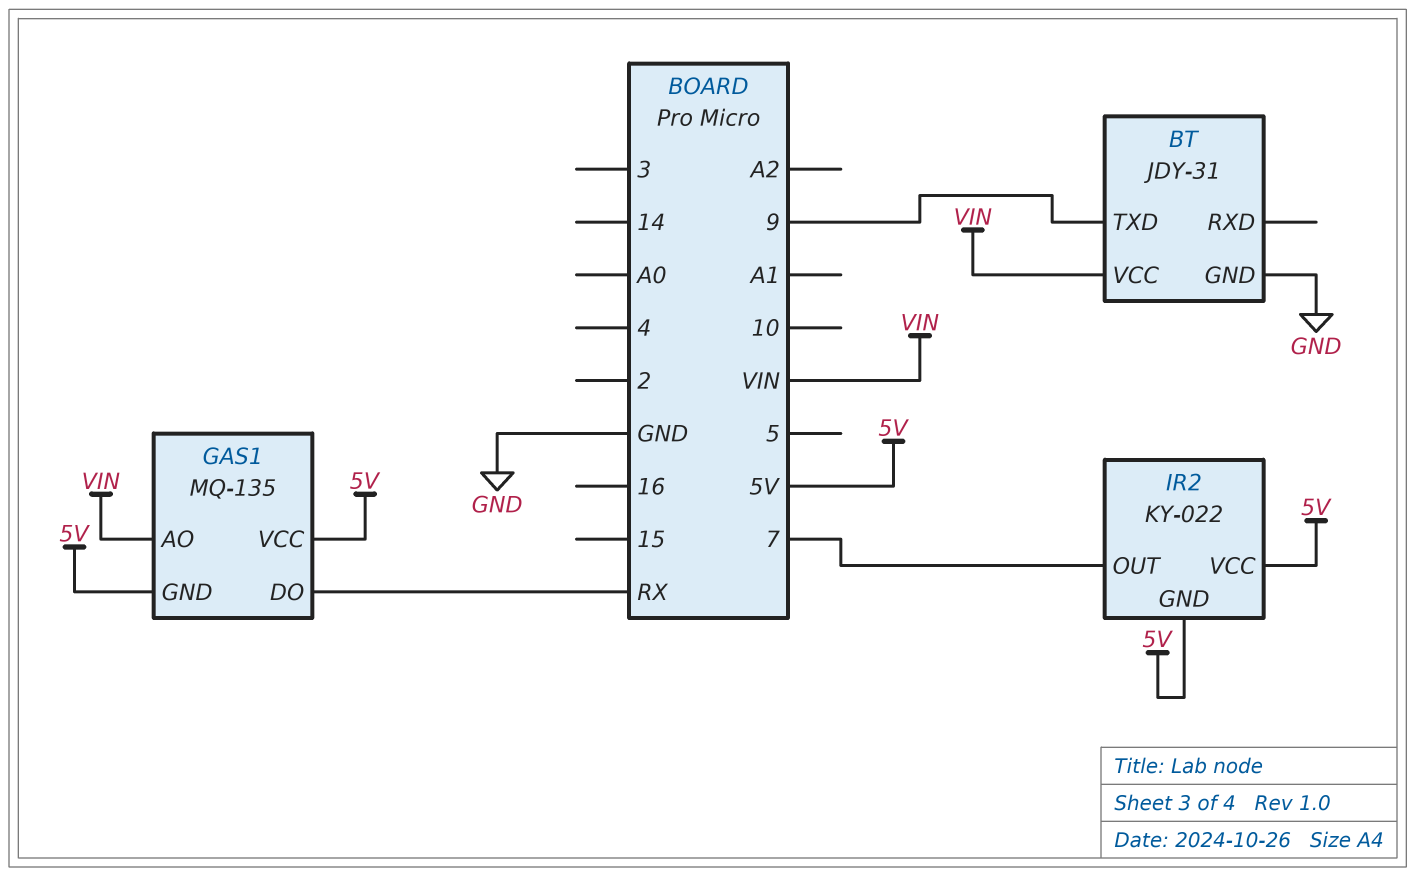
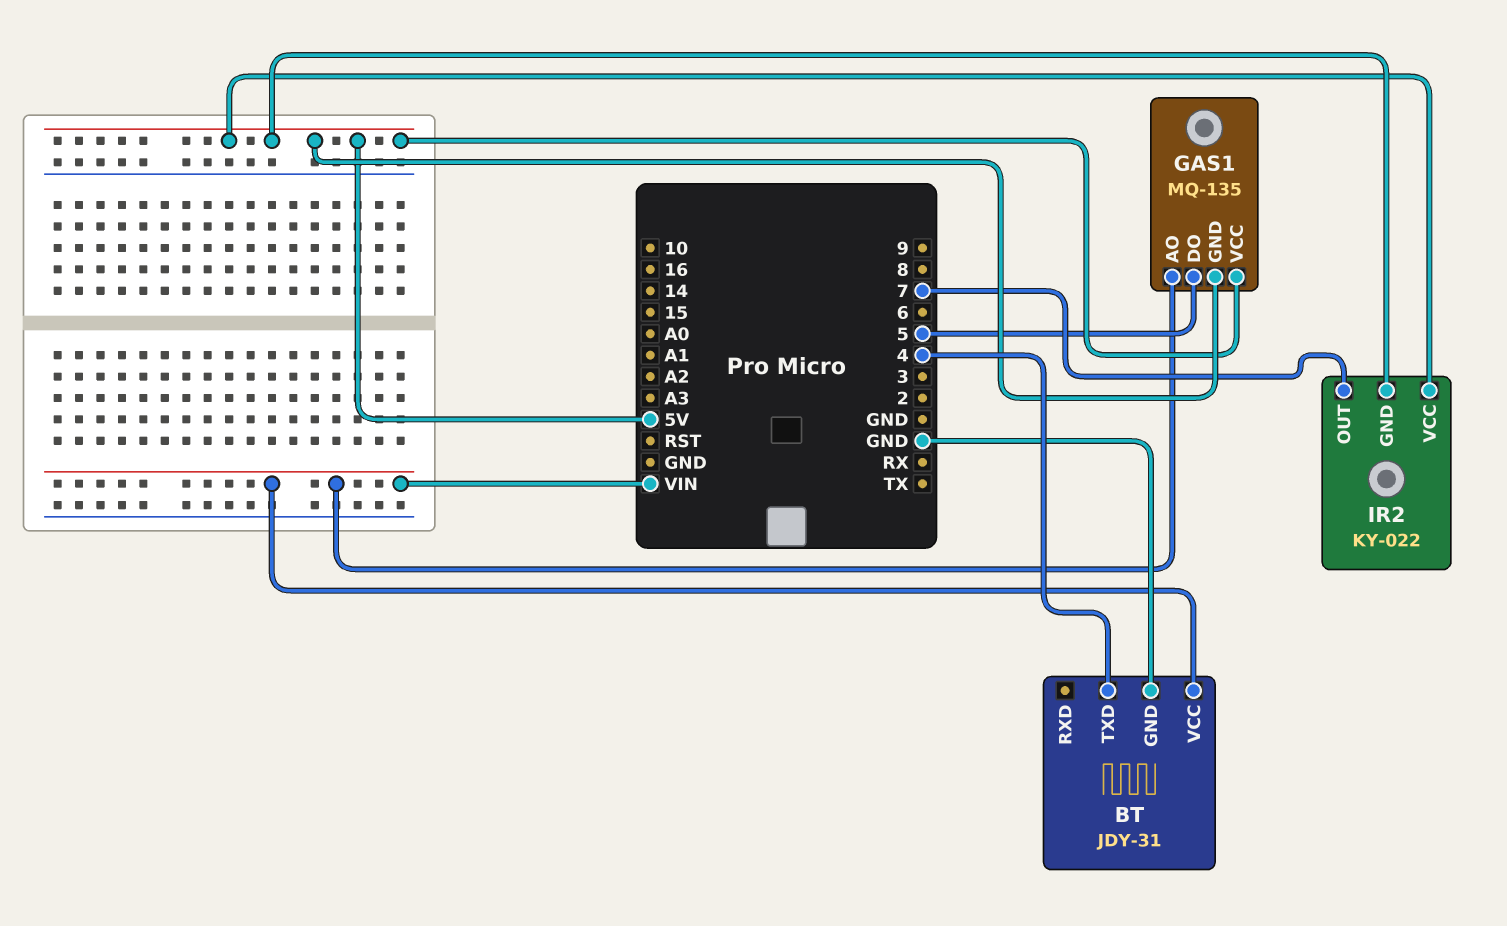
BT pin TXD: 9 -> 4
GAS1 pin DO: RX -> 5

